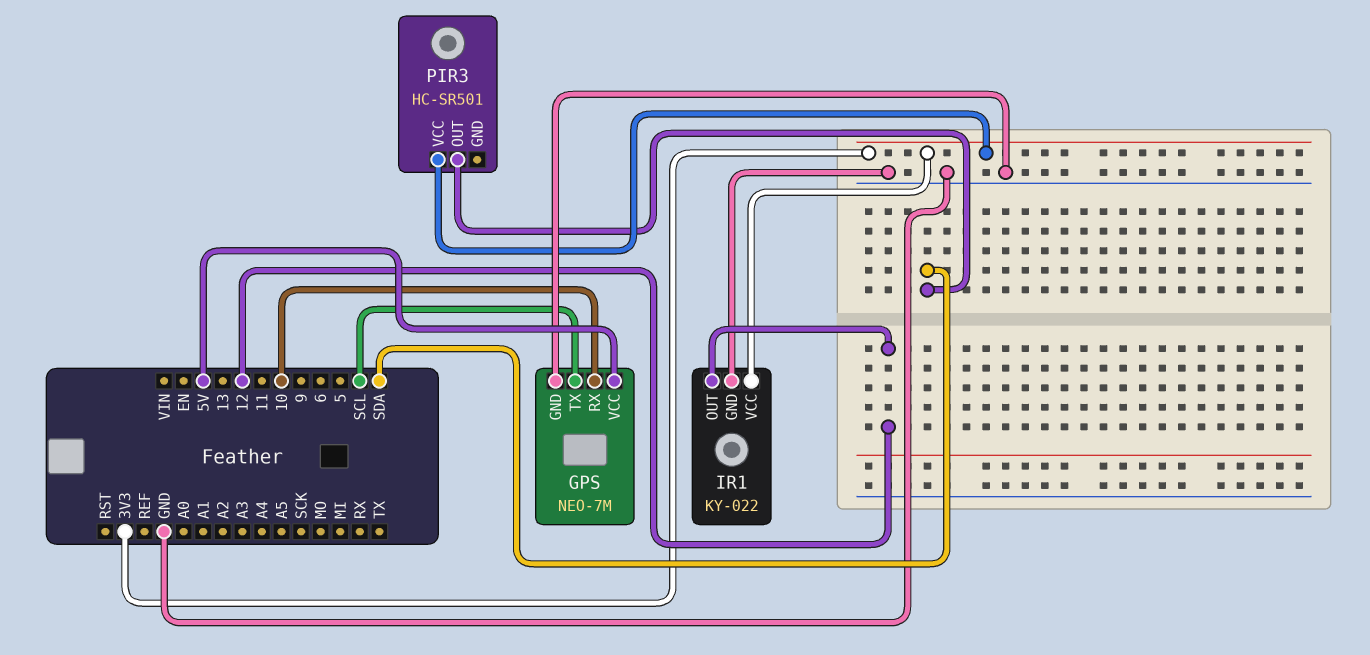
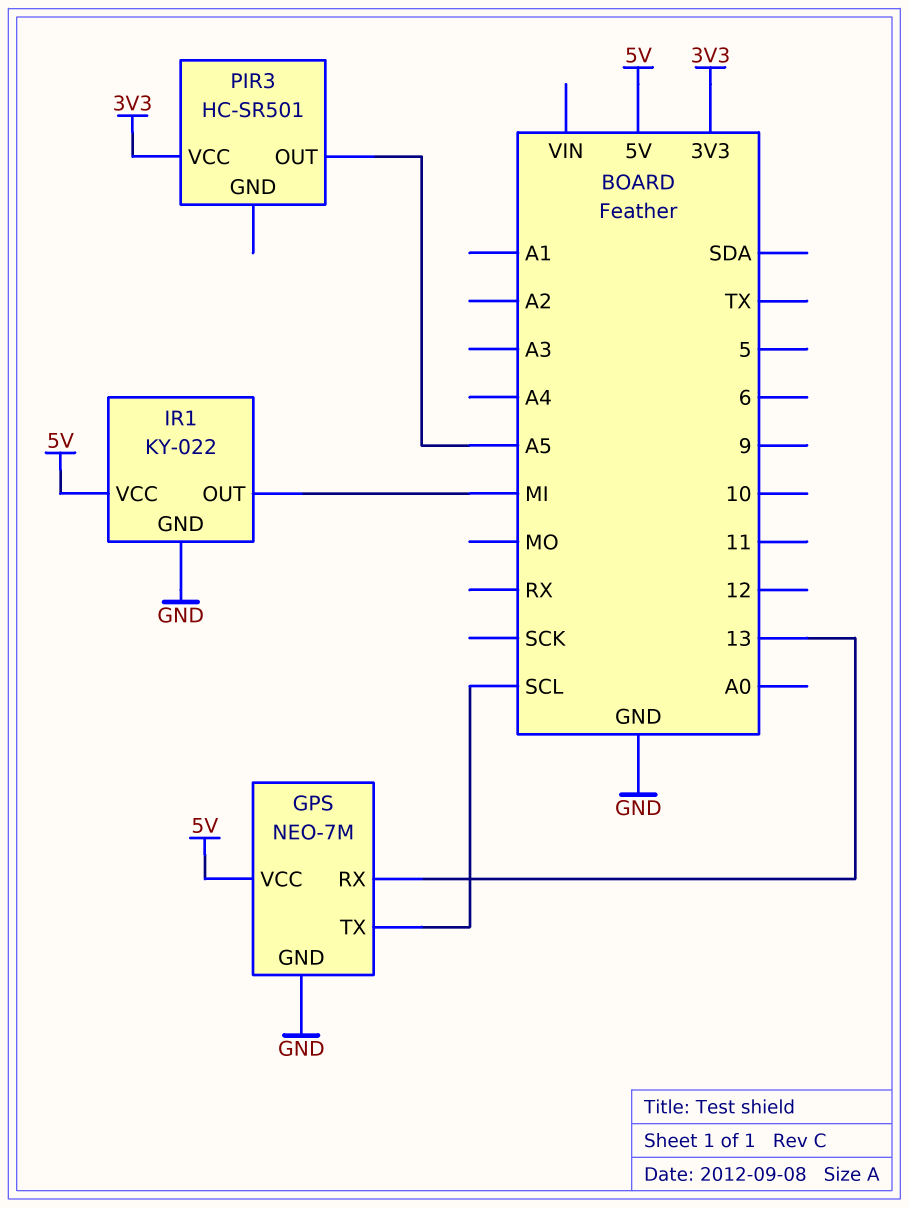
GPS pin RX: 10 -> 13
IR1 pin OUT: 12 -> MI
IR1 pin VCC: 3V3 -> 5V
PIR3 pin OUT: SDA -> A5

